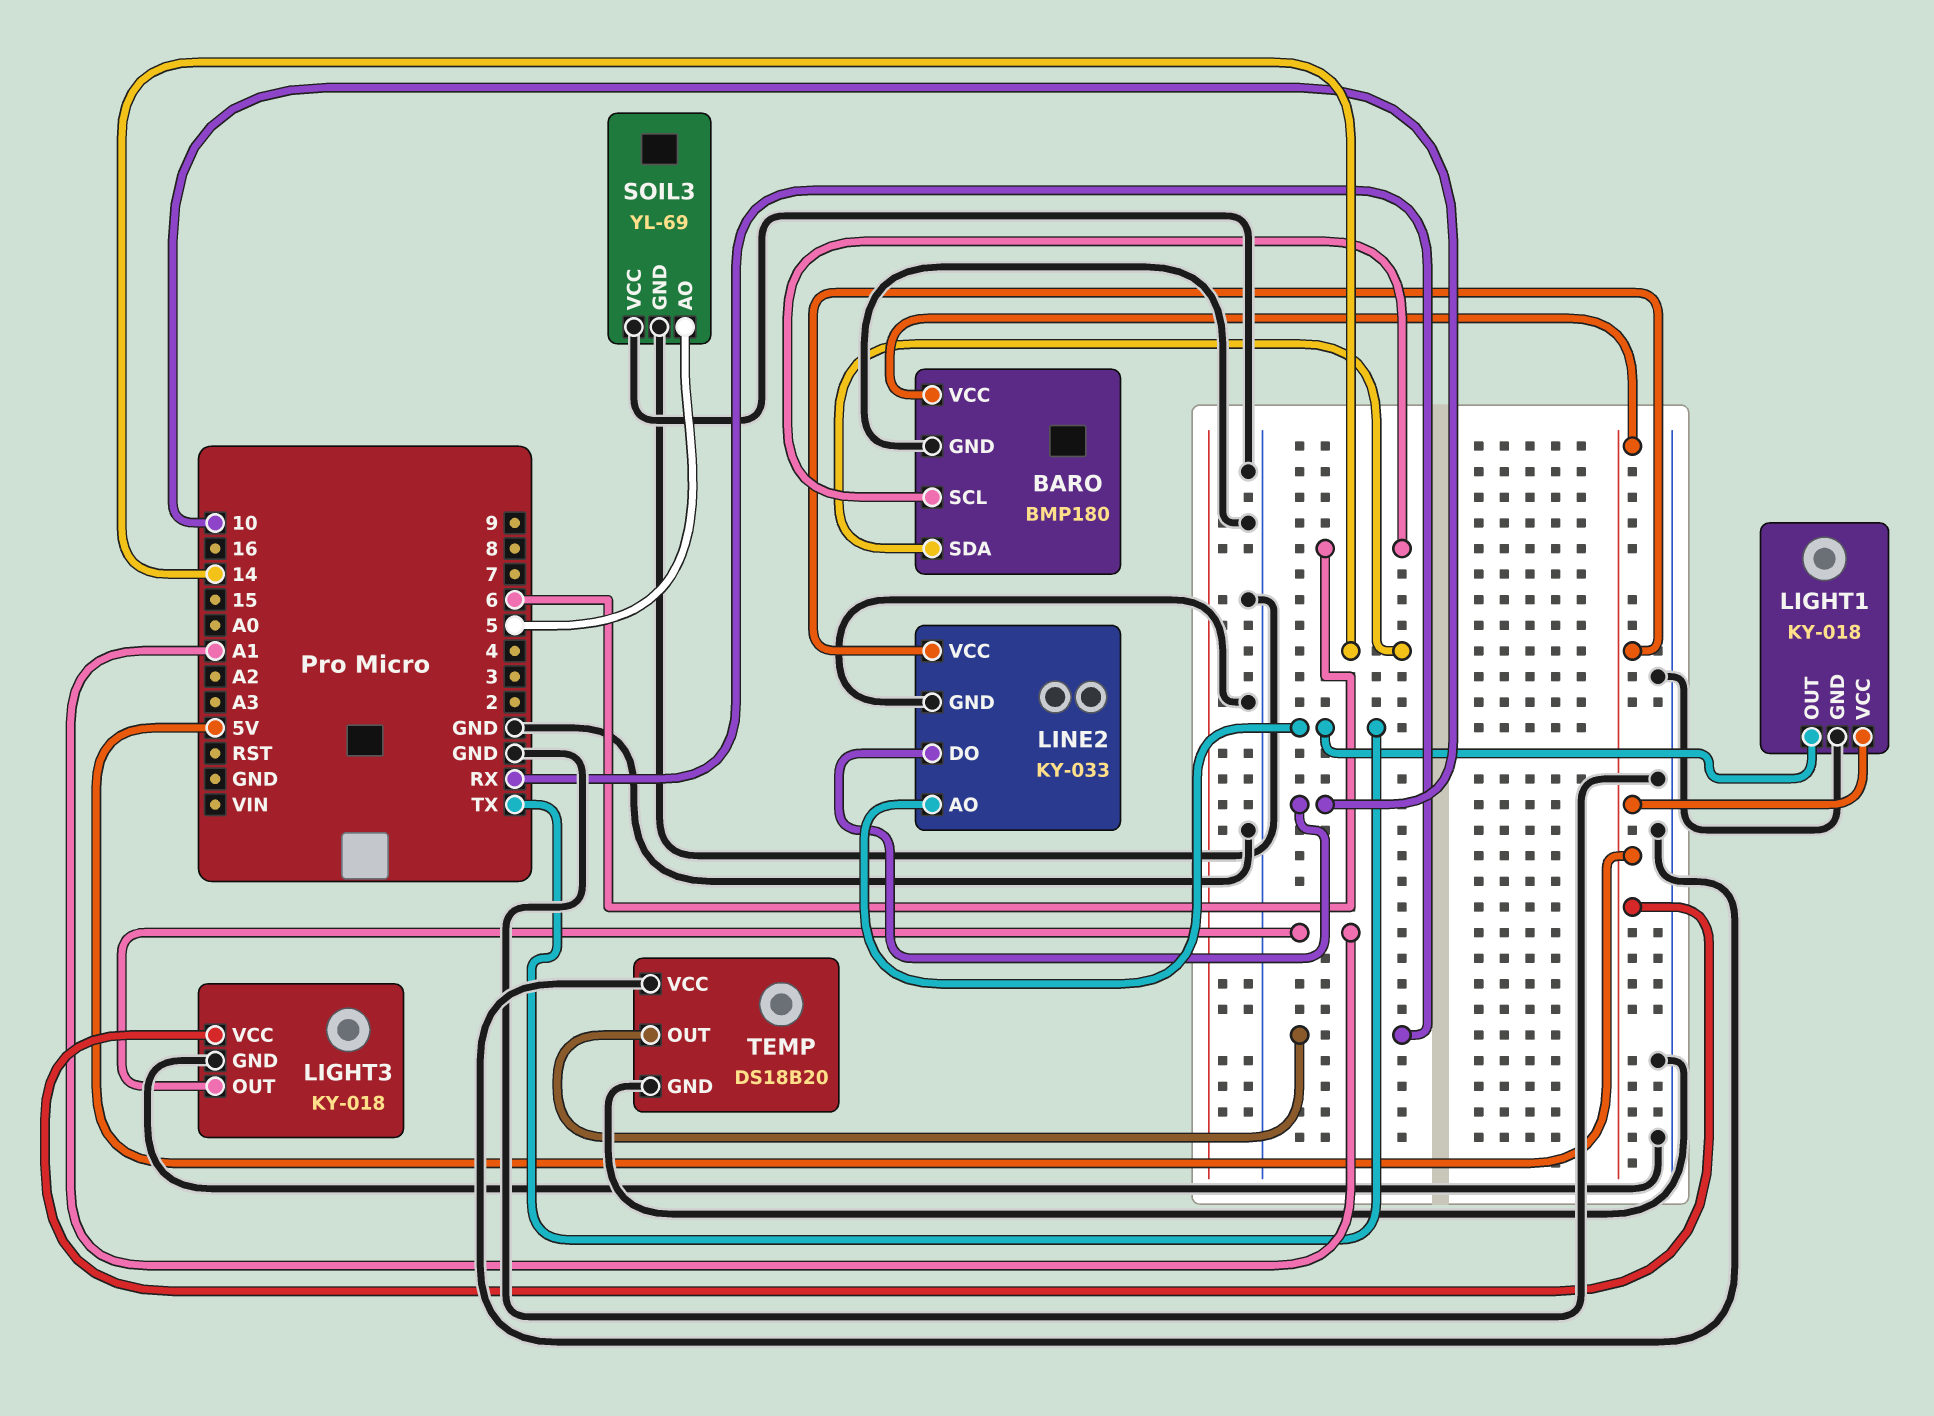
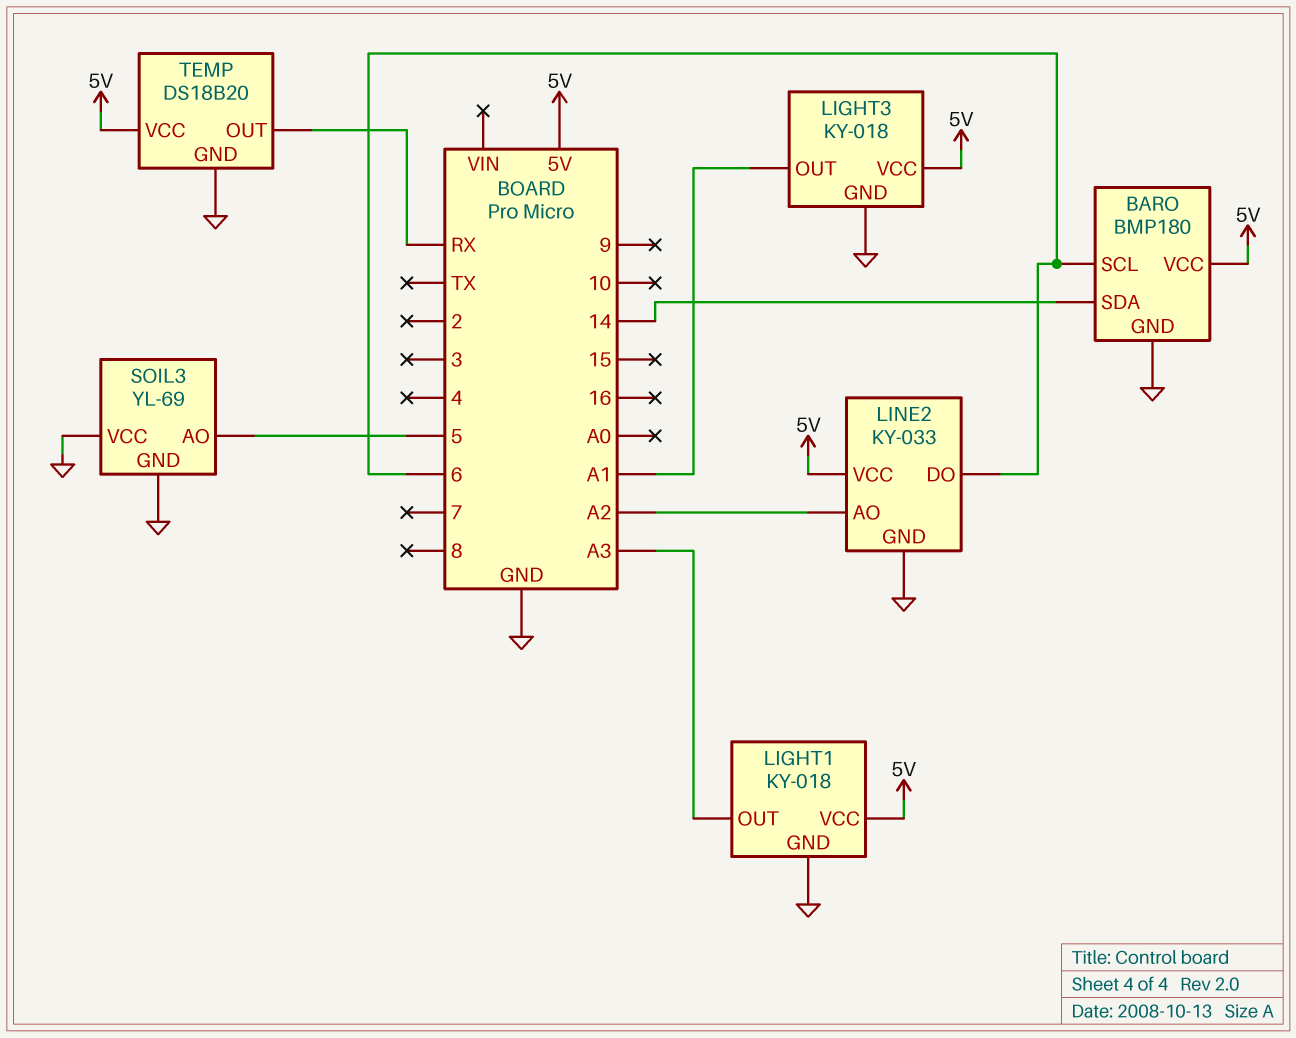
LIGHT1 pin OUT: TX -> A3
LINE2 pin AO: TX -> A2
LINE2 pin DO: 10 -> 6
TEMP pin VCC: GND -> 5V

